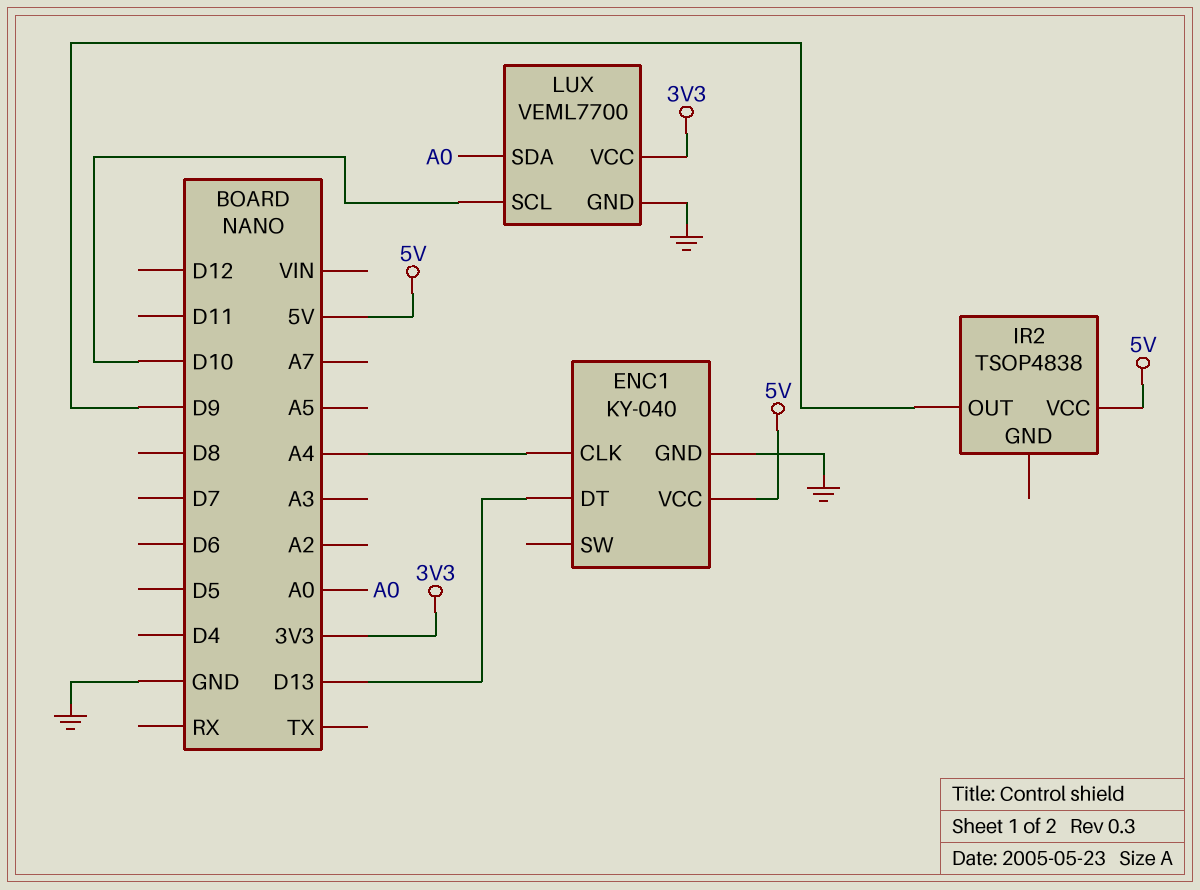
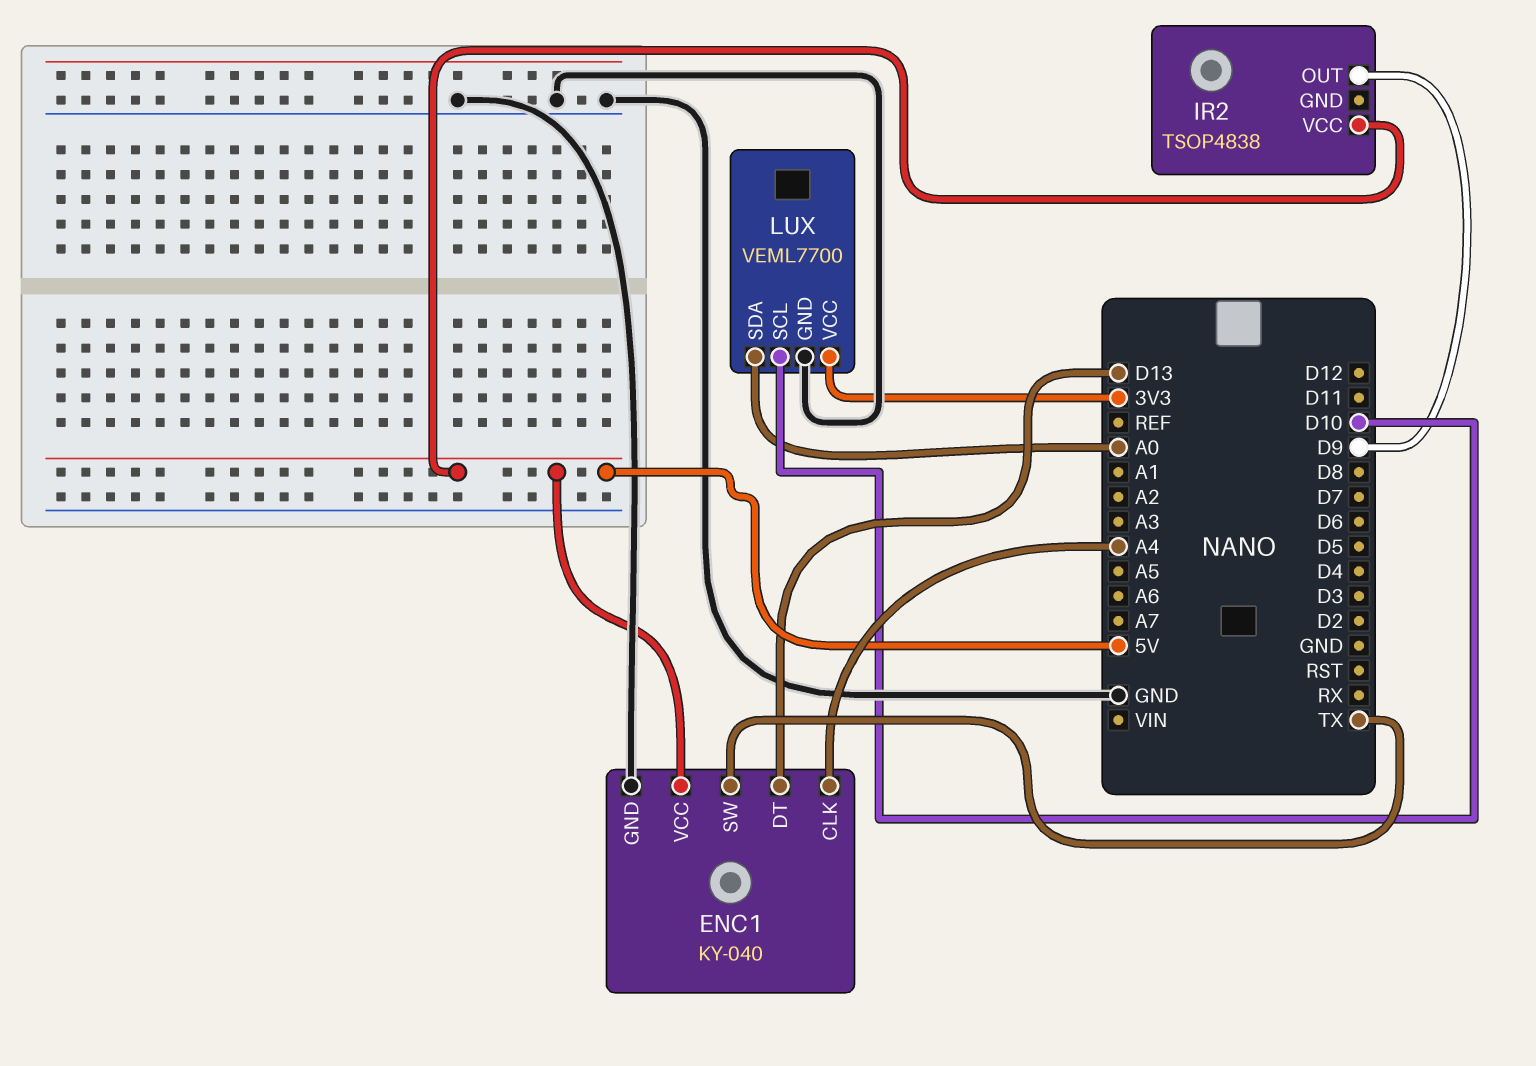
ENC1 pin SW: none -> TX

